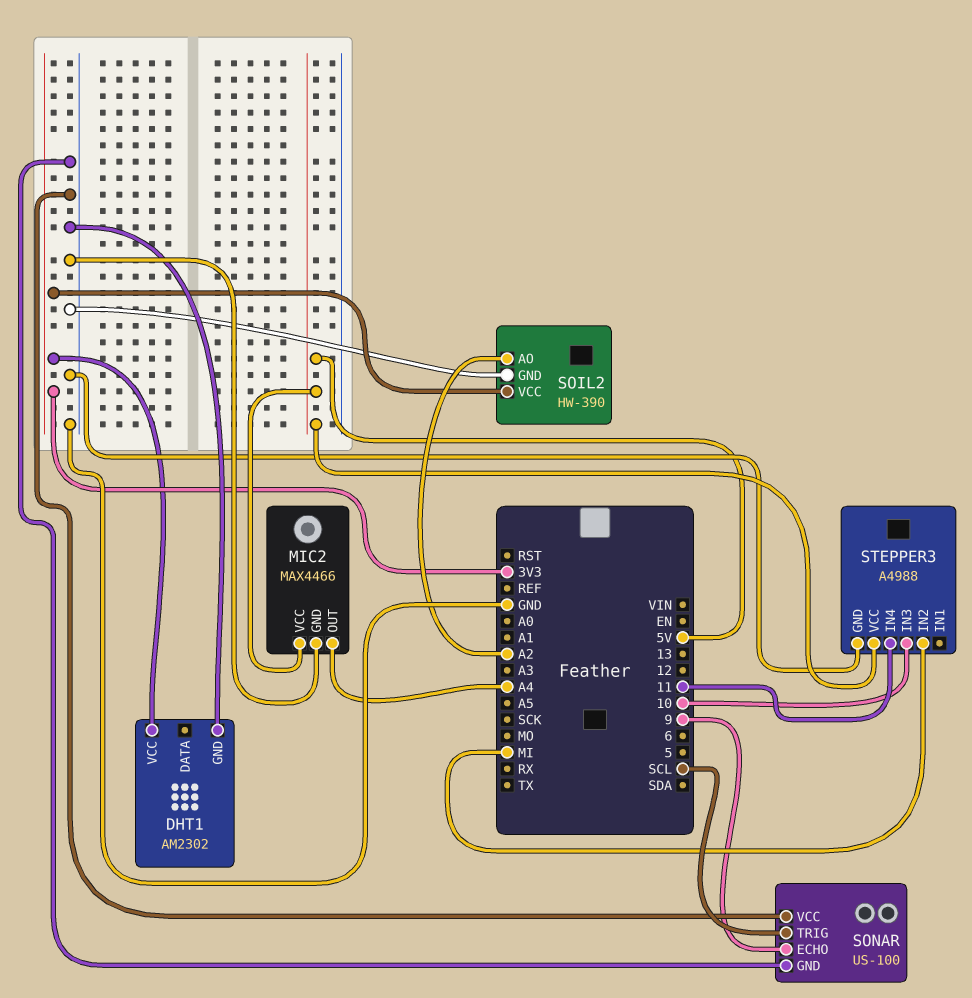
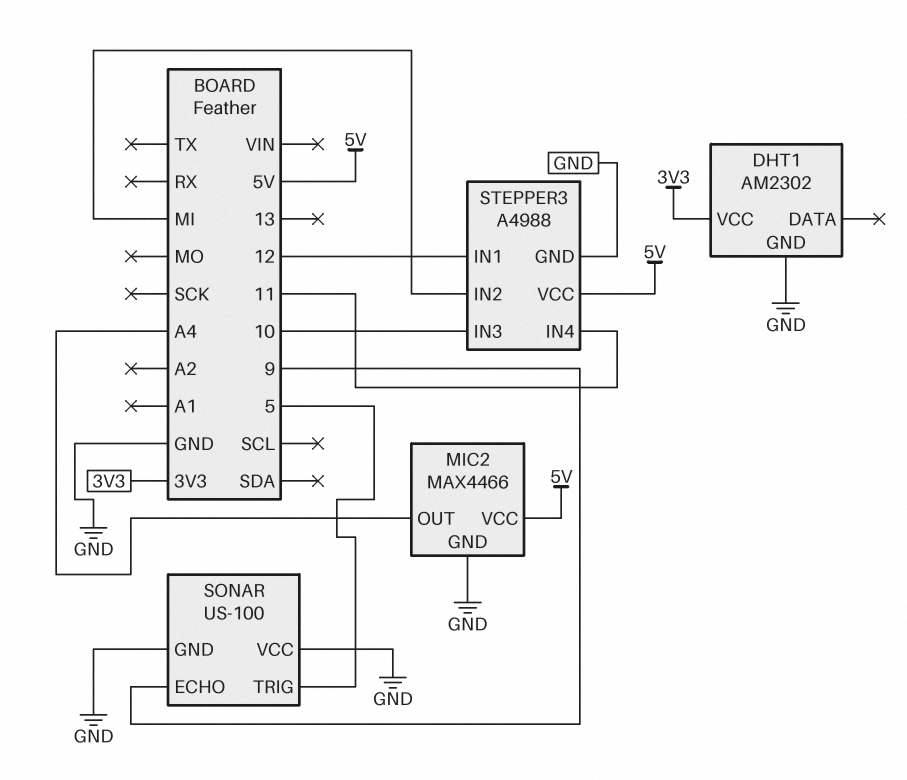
SOIL2: HW-390 -> none
SOIL2 pin AO: A2 -> none
SOIL2 pin GND: GND -> none
SOIL2 pin VCC: 3V3 -> none
SONAR pin TRIG: SCL -> 5
STEPPER3 pin IN1: none -> 12

